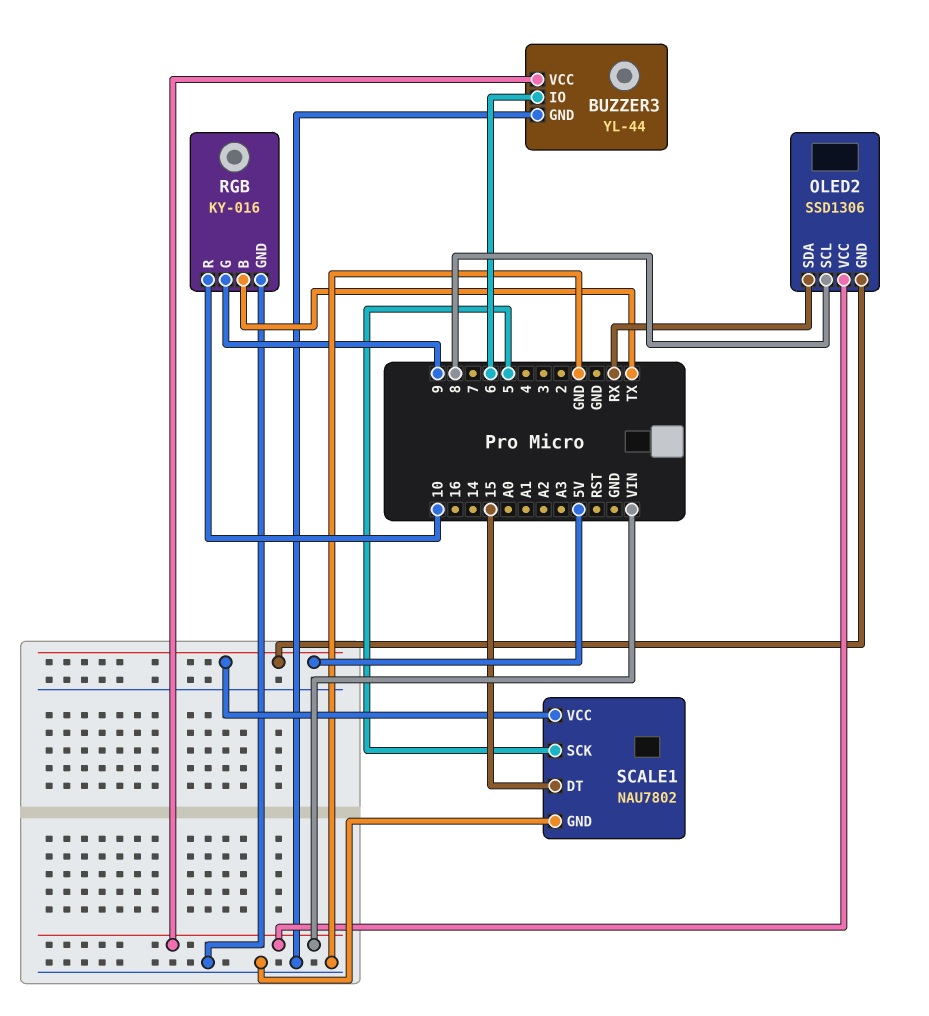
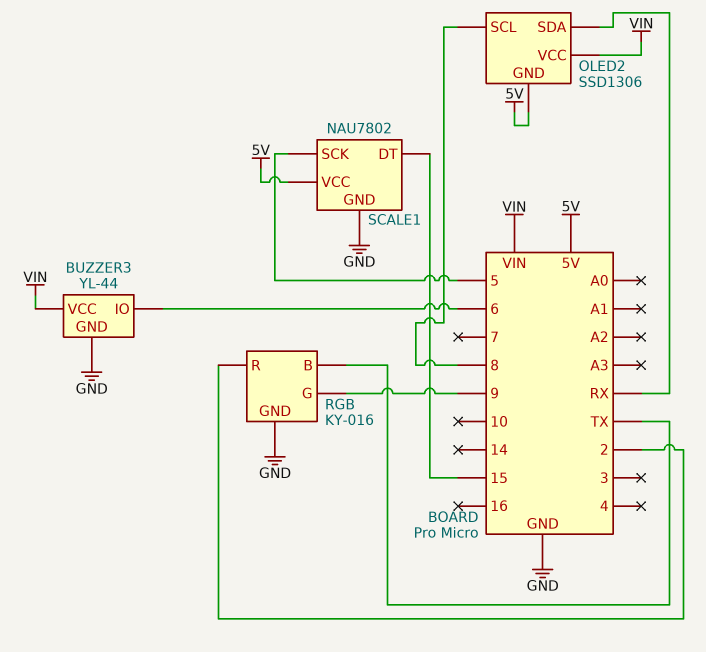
RGB pin R: 10 -> 2

